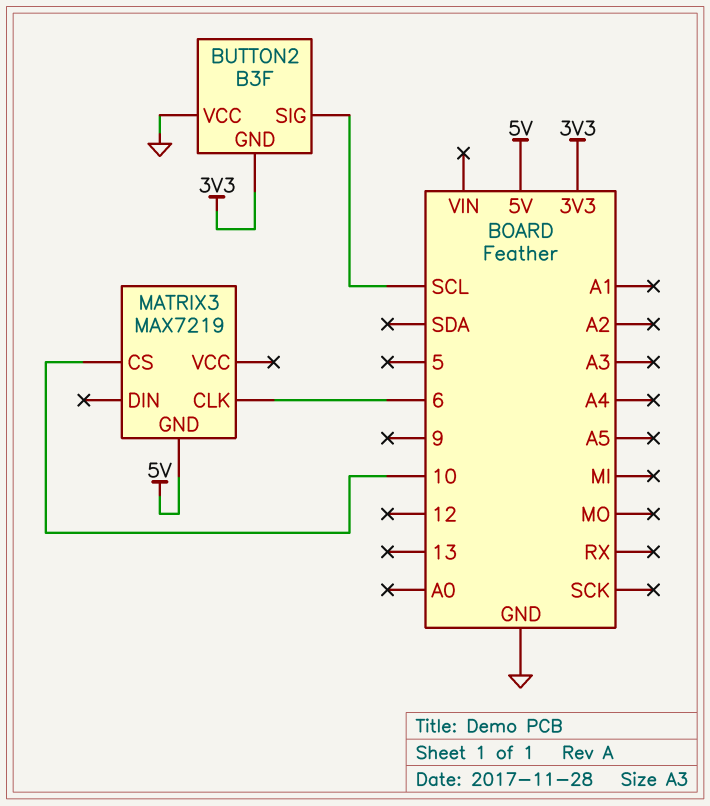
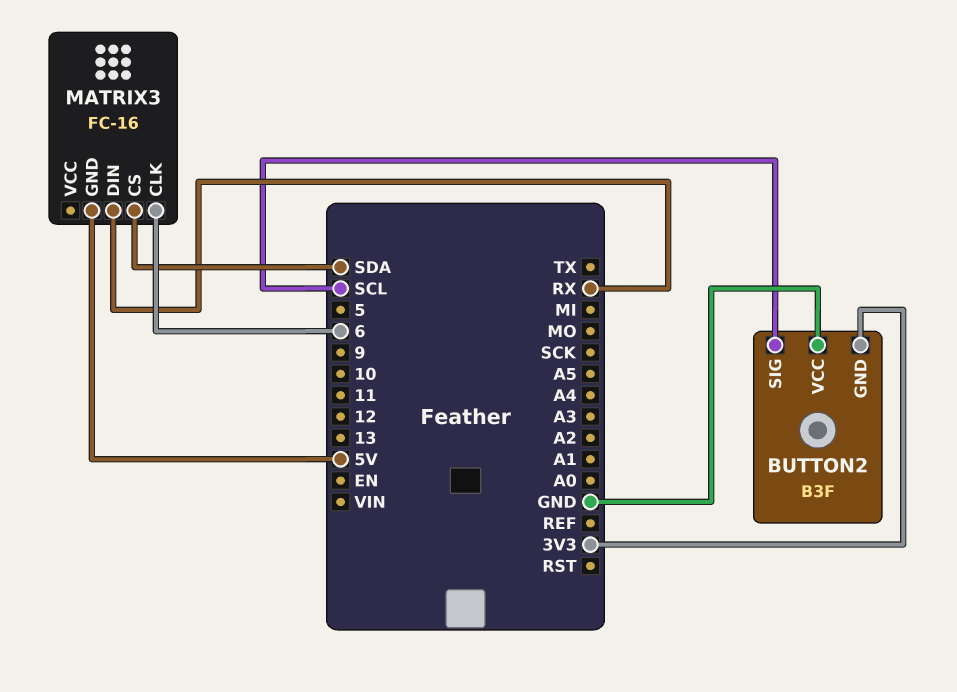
MATRIX3: MAX7219 -> FC-16
MATRIX3 pin CS: 10 -> SDA
MATRIX3 pin DIN: none -> RX

